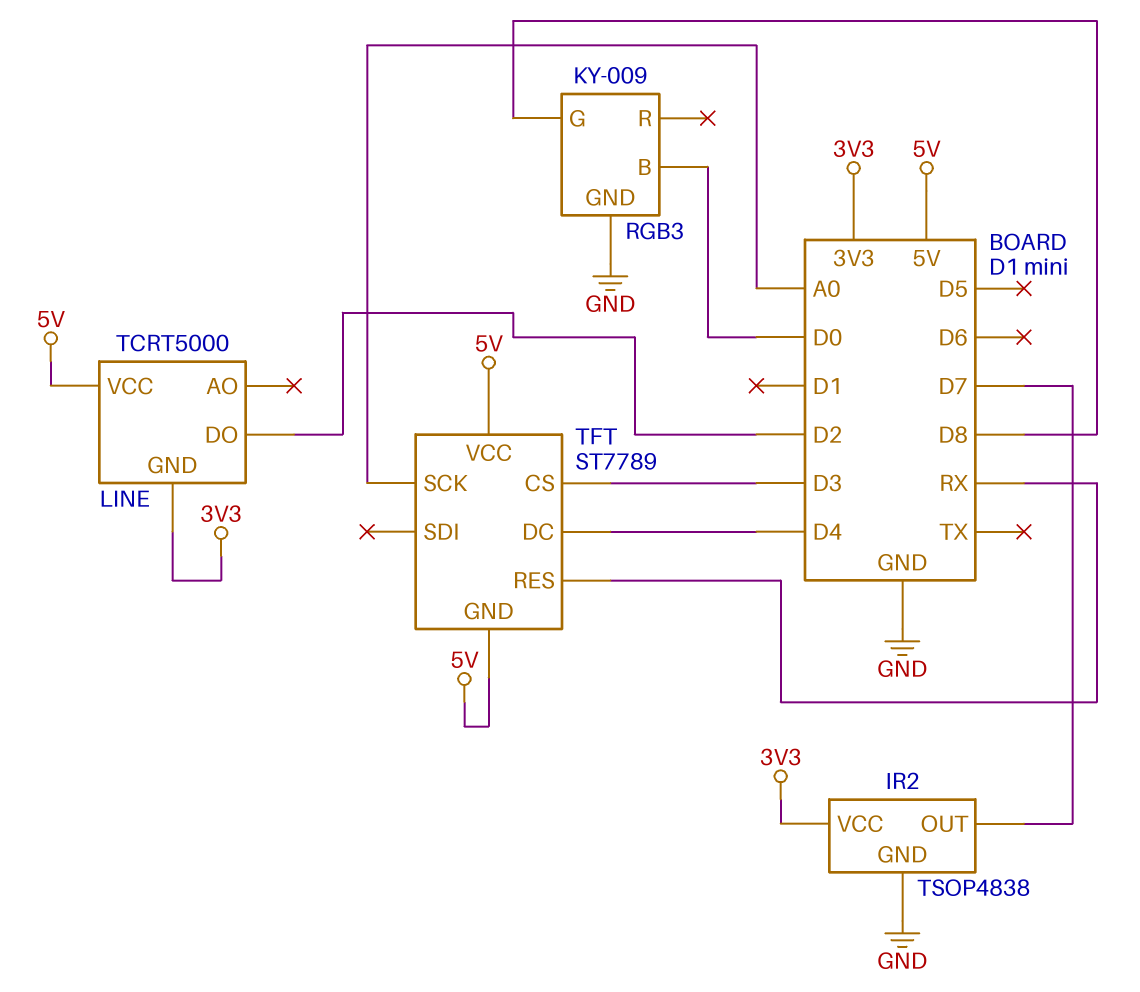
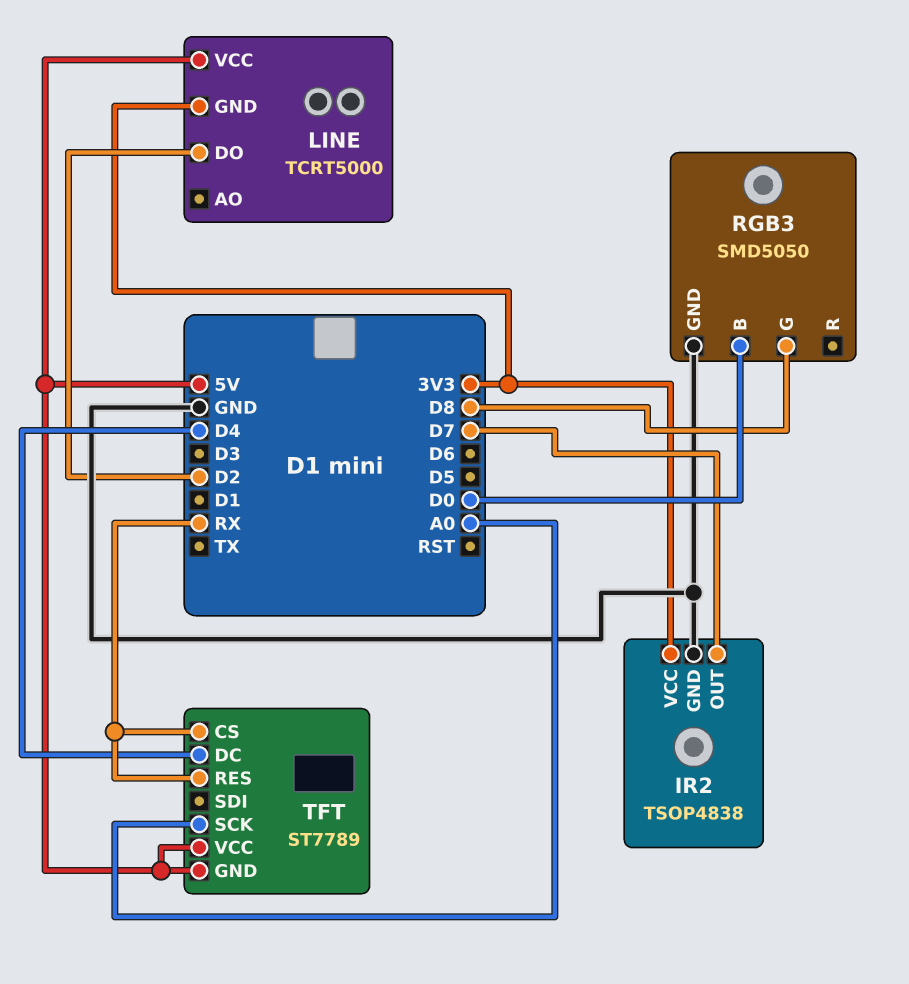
RGB3: KY-009 -> SMD5050
TFT pin CS: D3 -> RX

